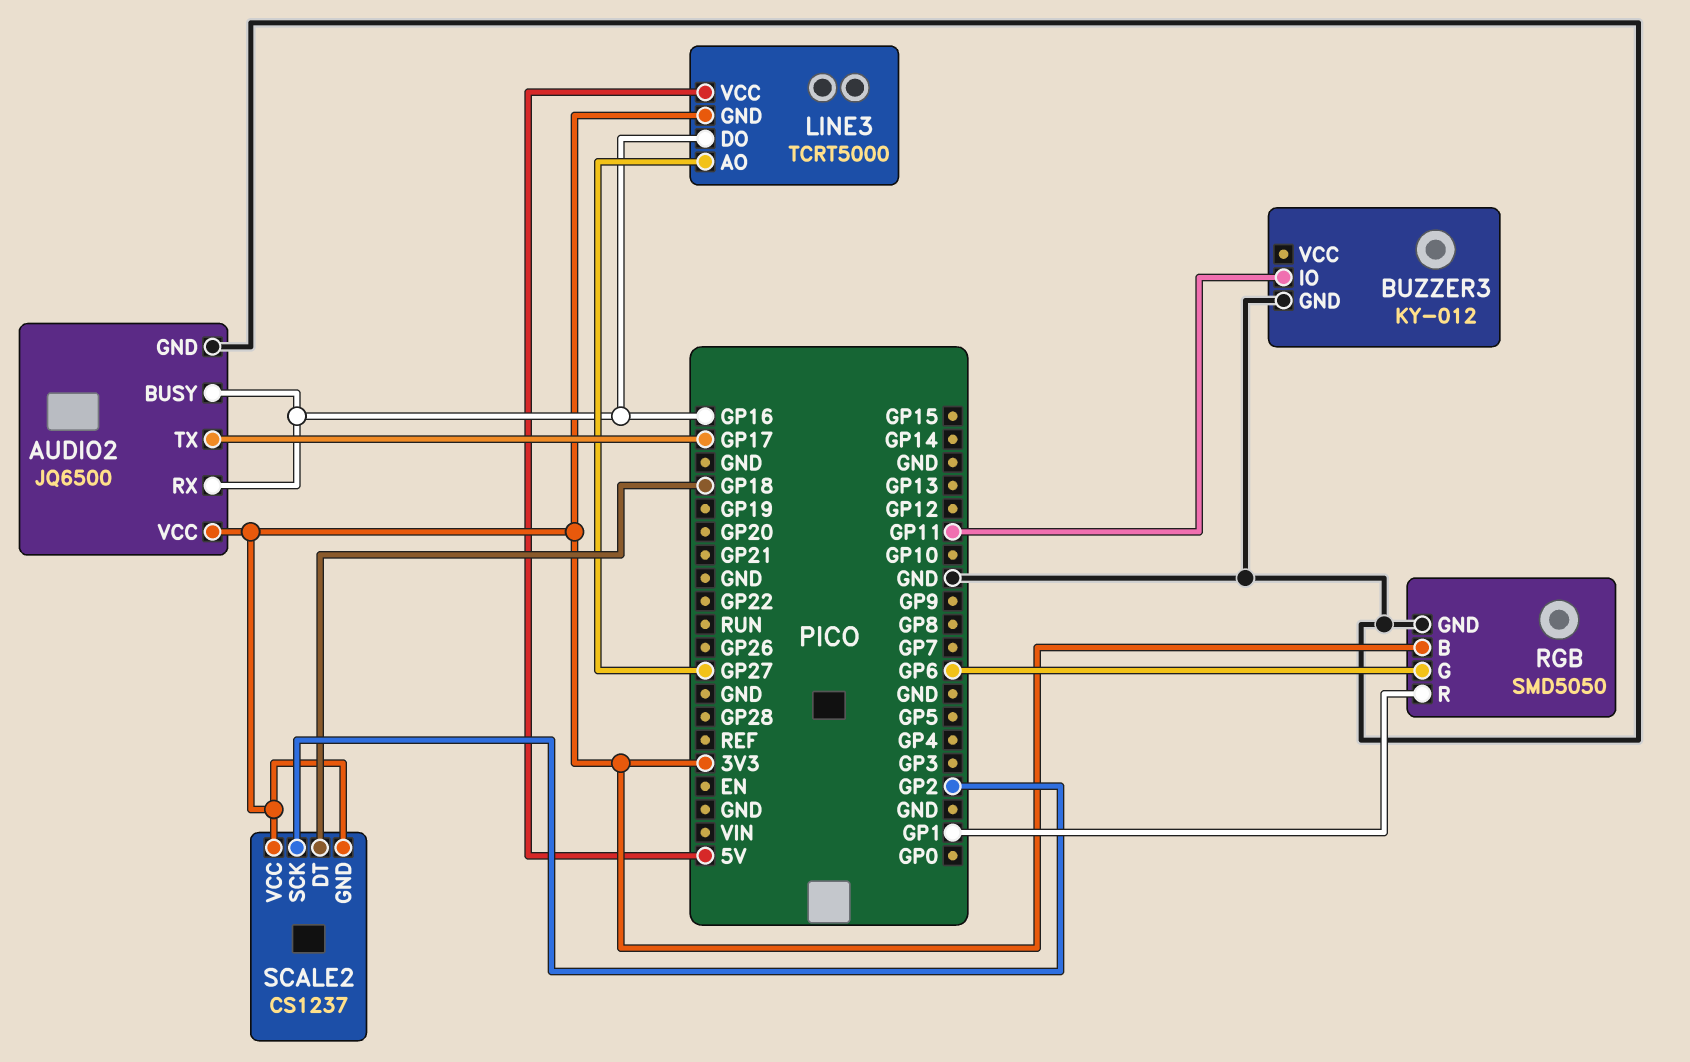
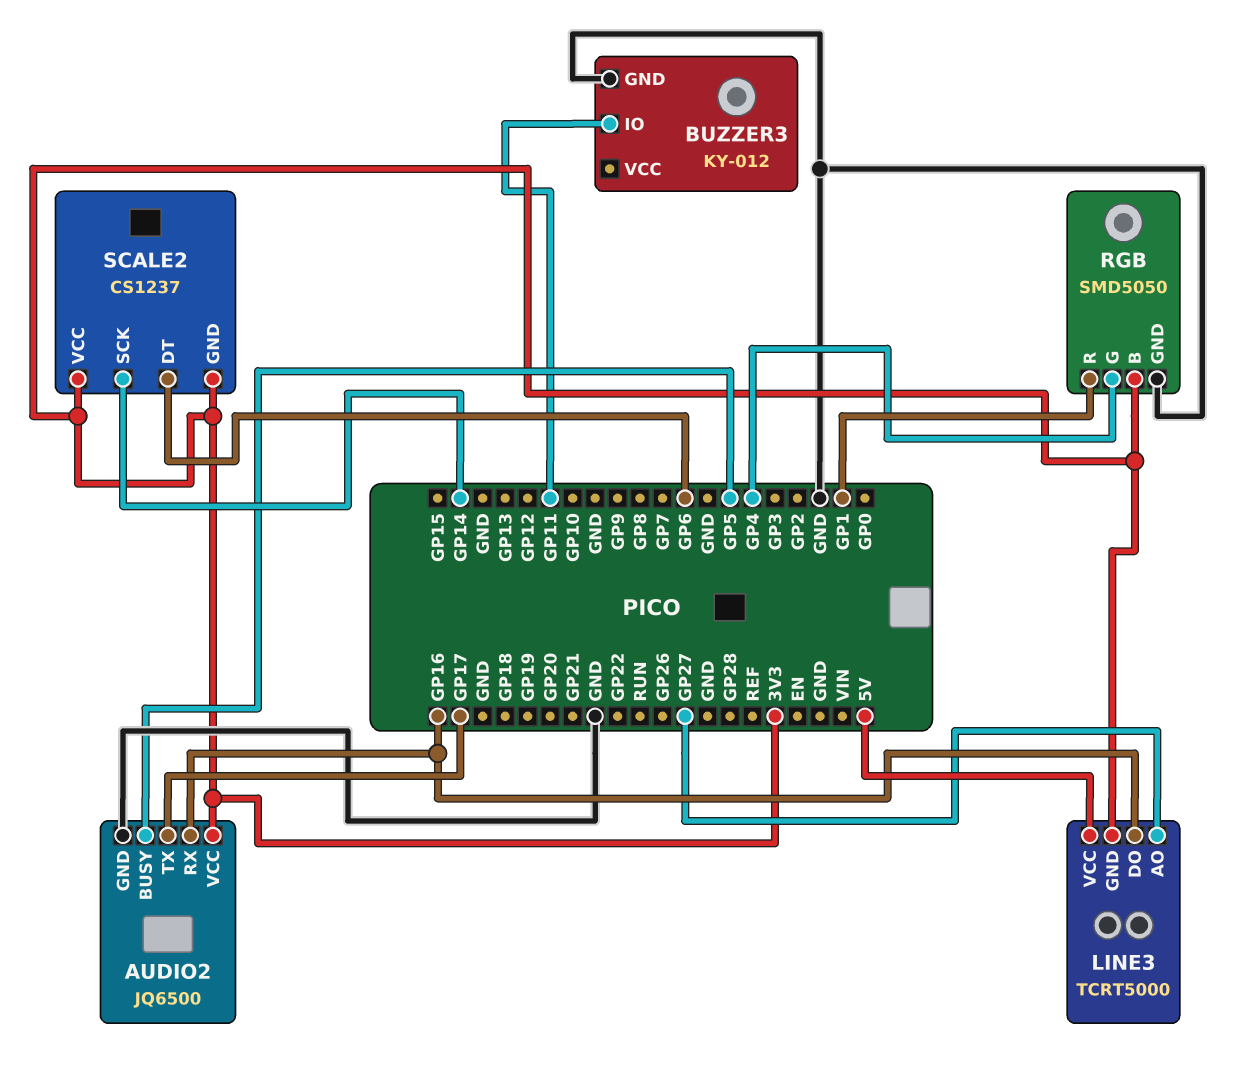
AUDIO2 pin BUSY: GP16 -> GP5
RGB pin G: GP6 -> GP4
SCALE2 pin DT: GP18 -> GP6
SCALE2 pin SCK: GP2 -> GP14

